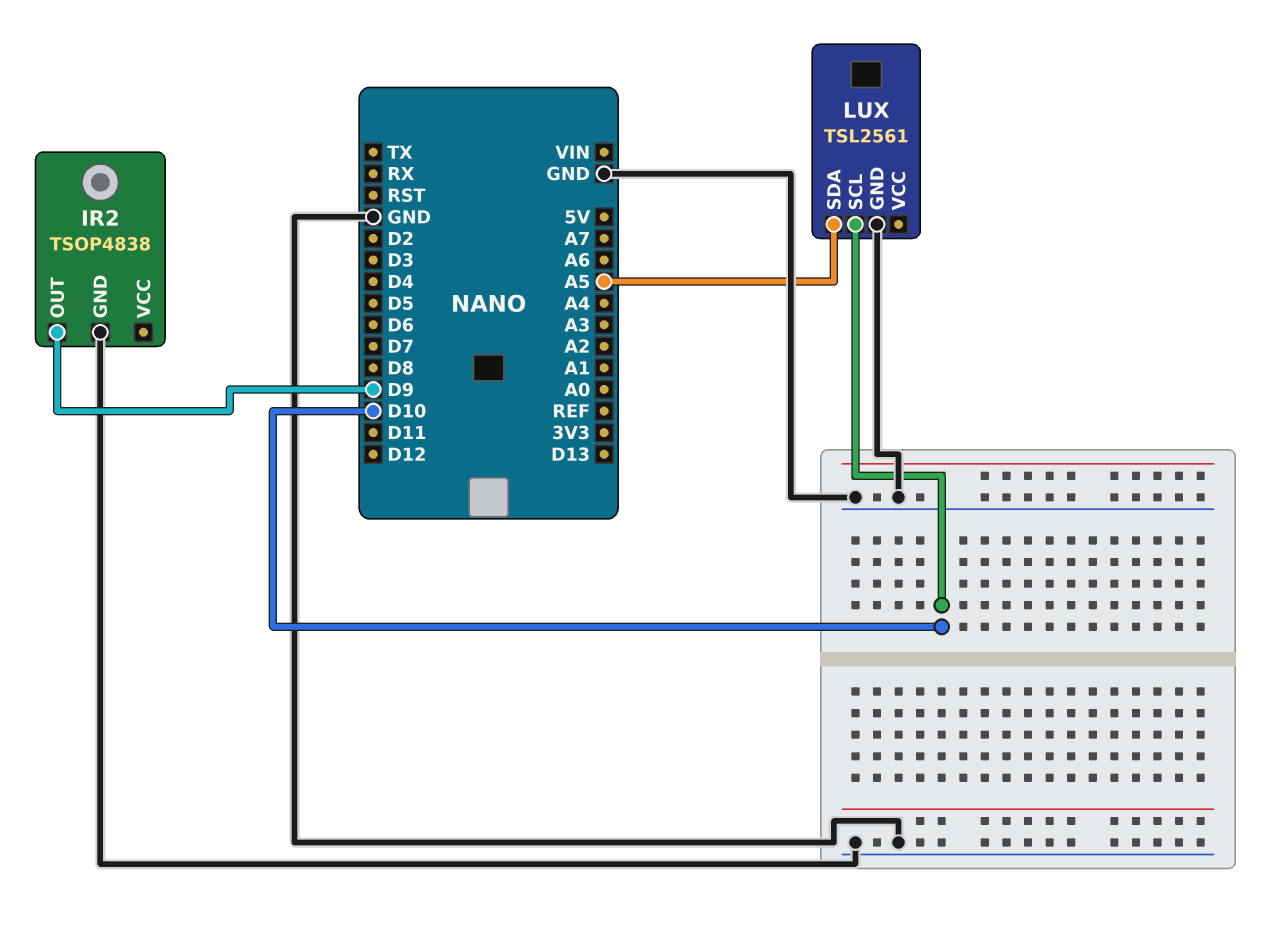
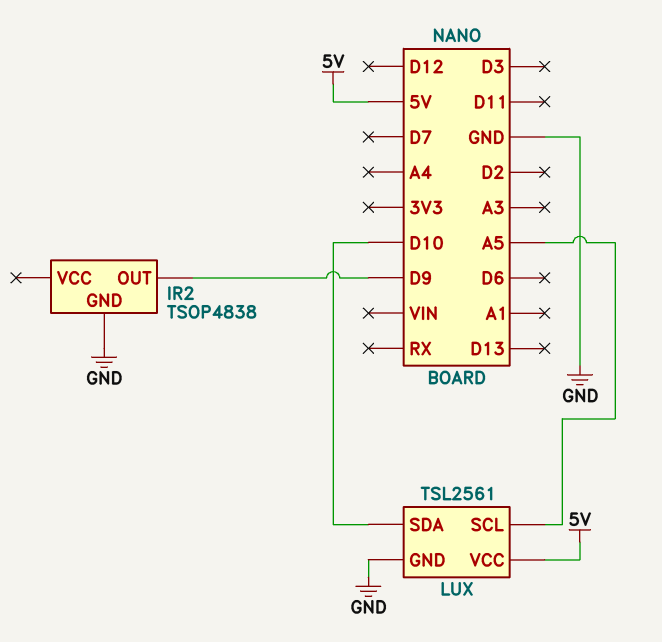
LUX pin SCL: D10 -> A5
LUX pin SDA: A5 -> D10
LUX pin VCC: none -> 5V

